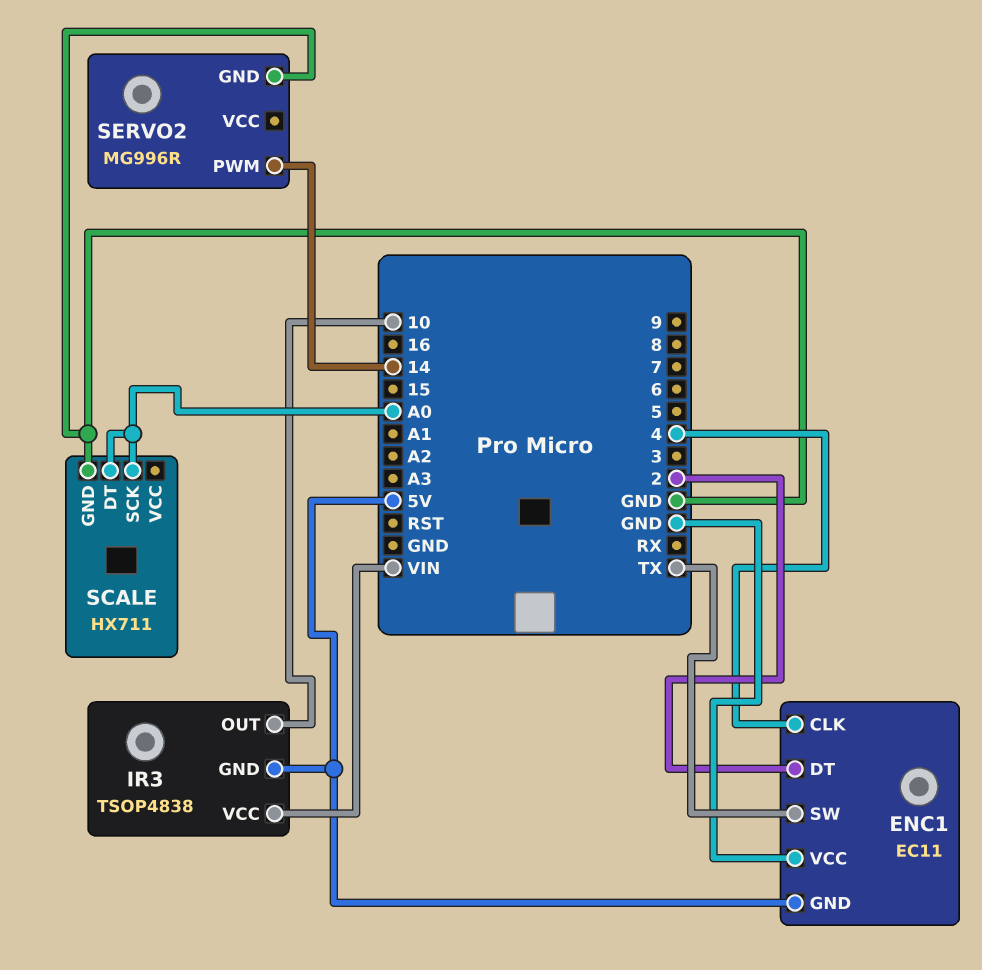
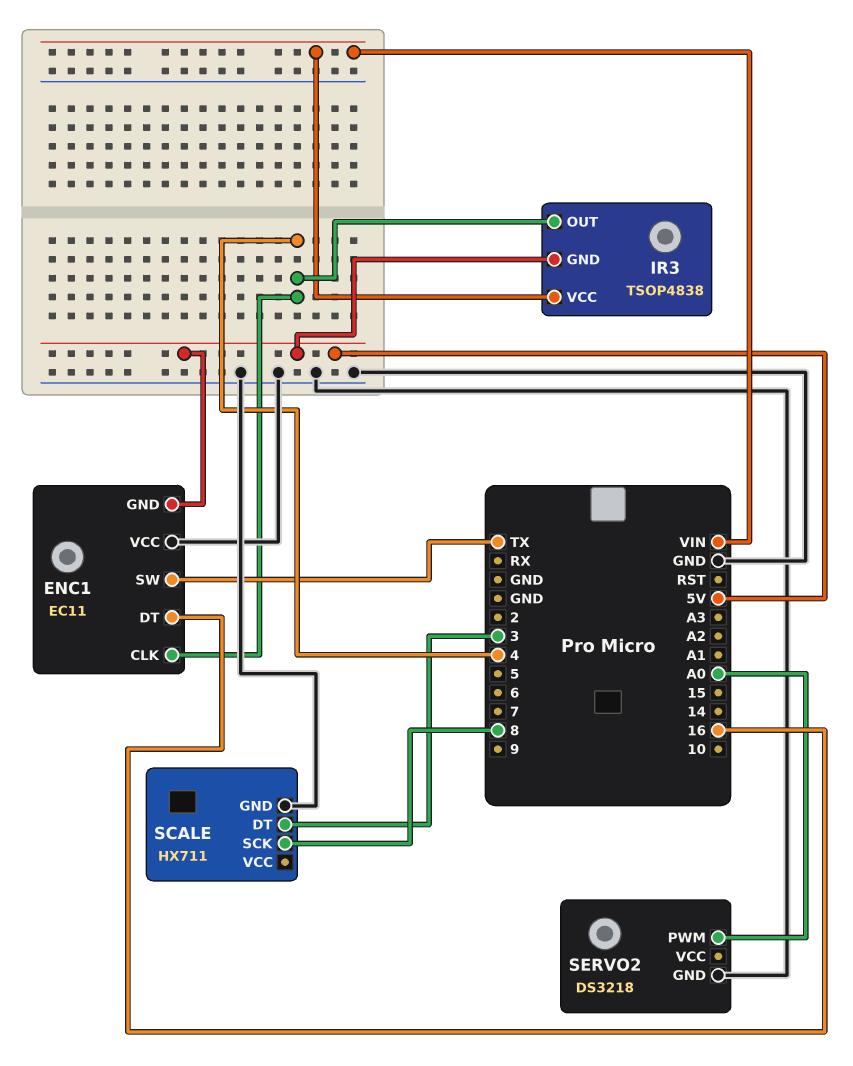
ENC1 pin DT: 2 -> 16
IR3 pin OUT: 10 -> 4
SCALE pin DT: A0 -> 3
SCALE pin SCK: A0 -> 8
SERVO2: MG996R -> DS3218
SERVO2 pin PWM: 14 -> A0

